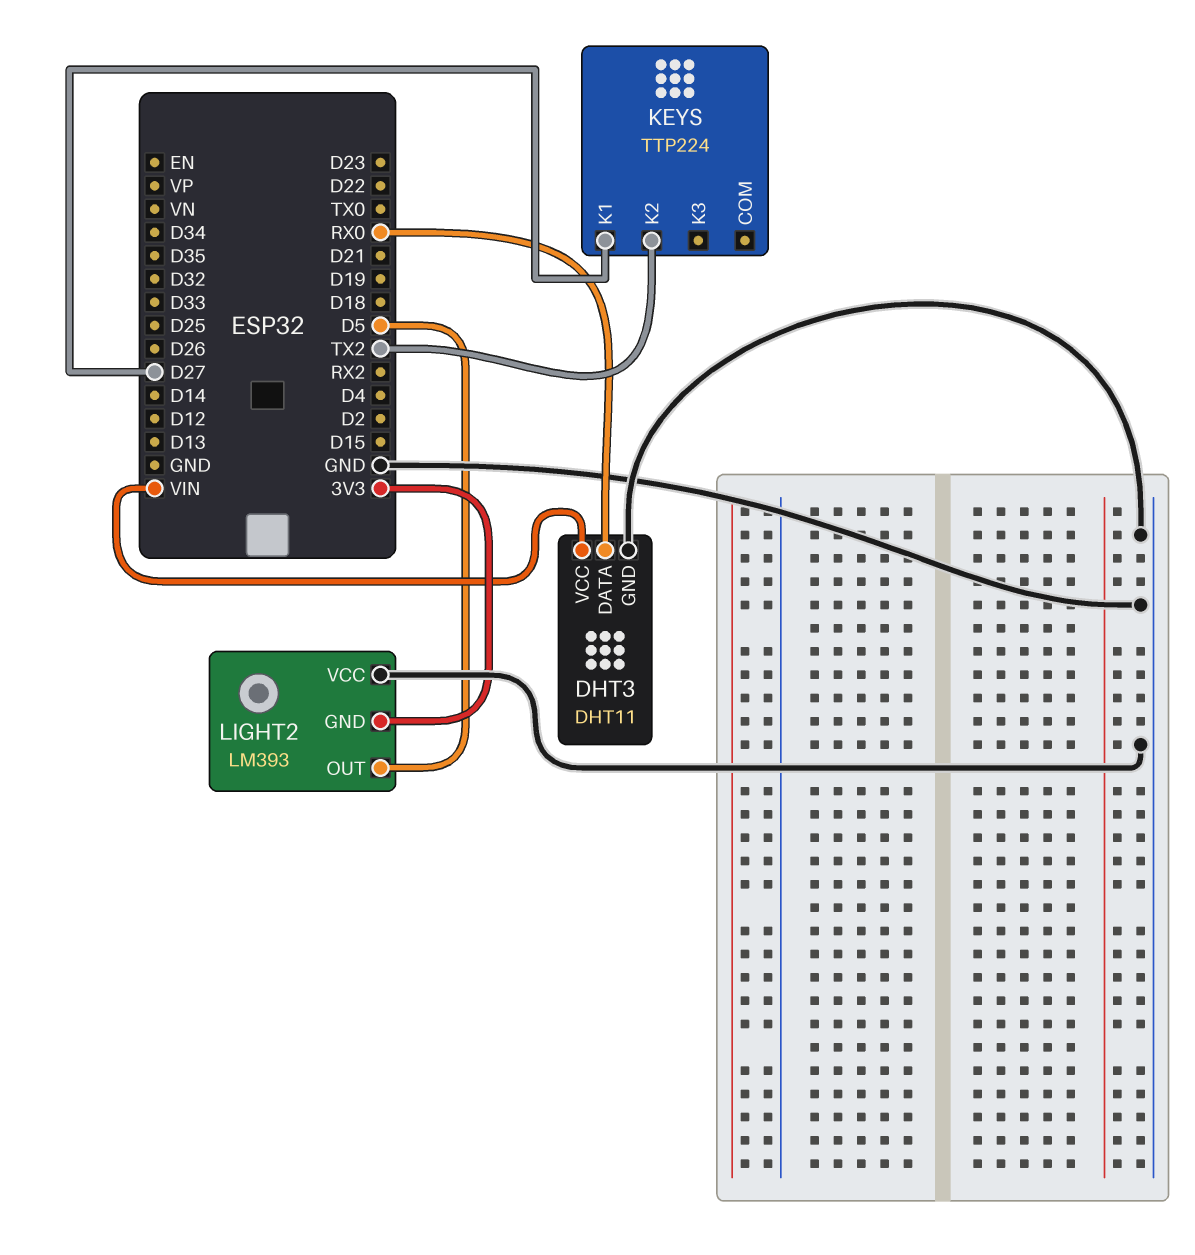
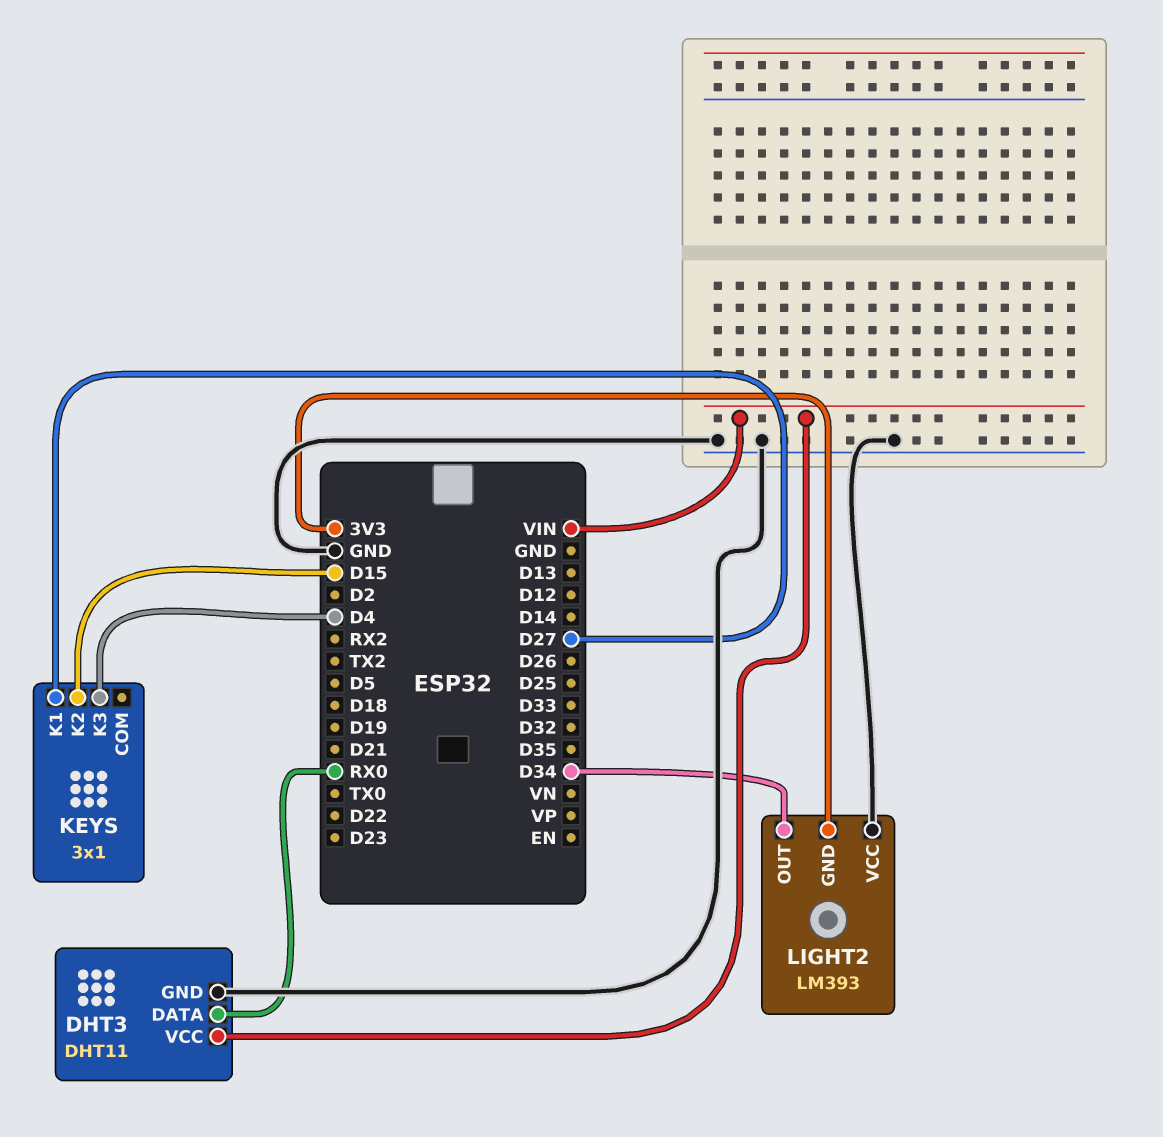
KEYS: TTP224 -> 3x1
KEYS pin K2: TX2 -> D15
KEYS pin K3: none -> D4
LIGHT2 pin OUT: D5 -> D34

